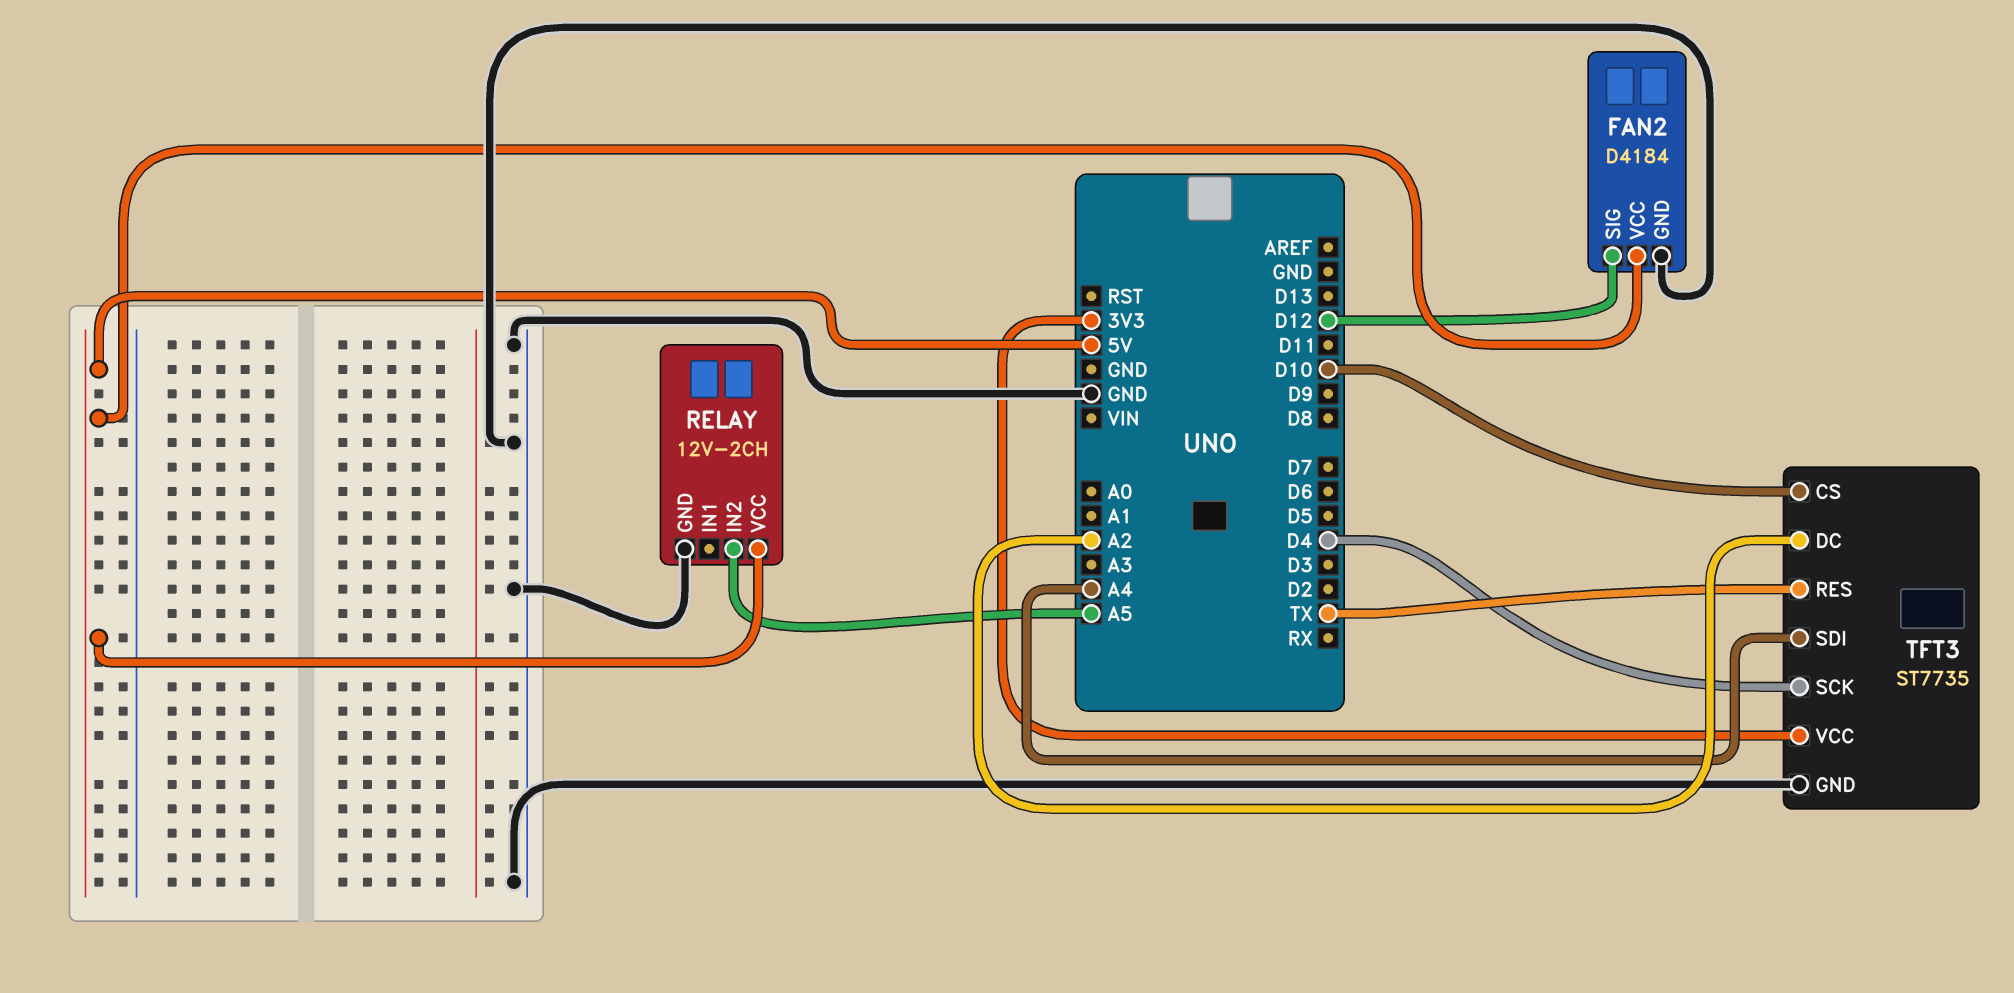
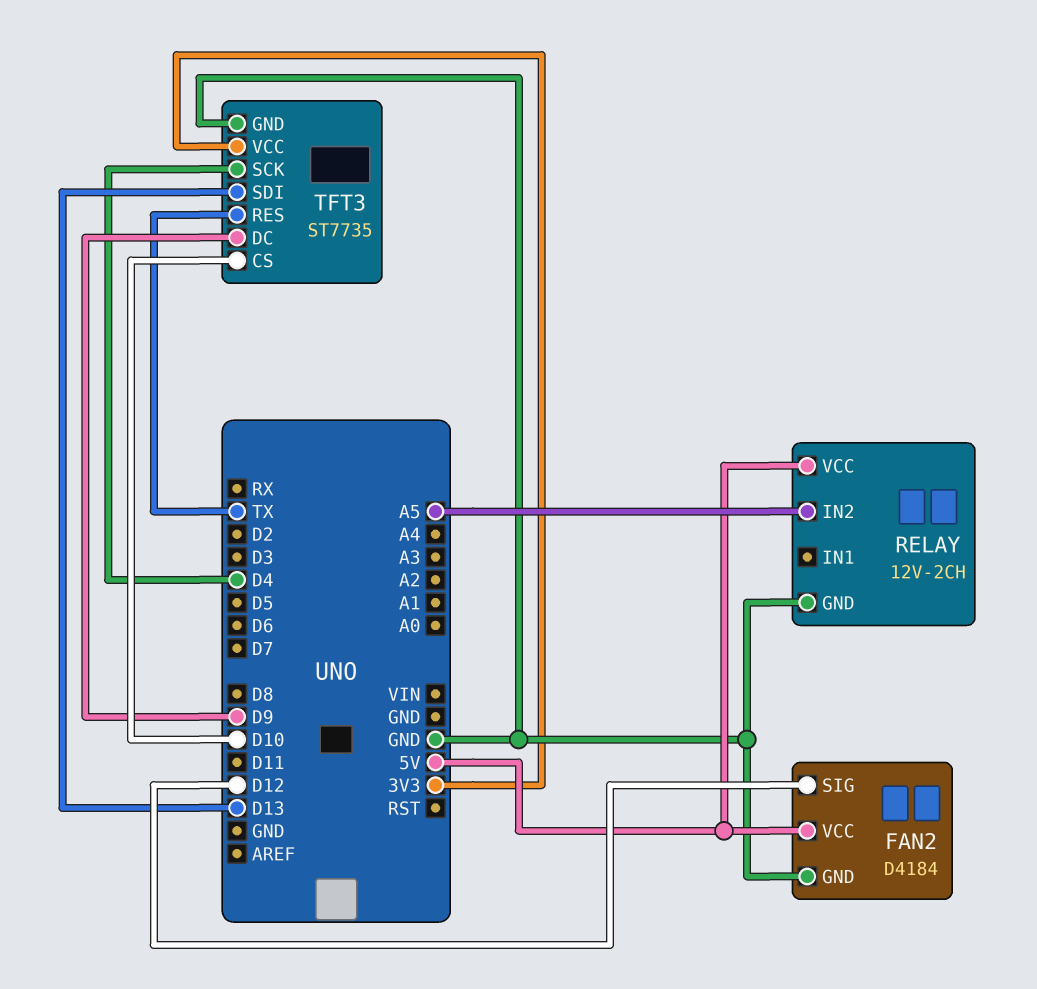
TFT3 pin DC: A2 -> D9
TFT3 pin SDI: A4 -> D13

